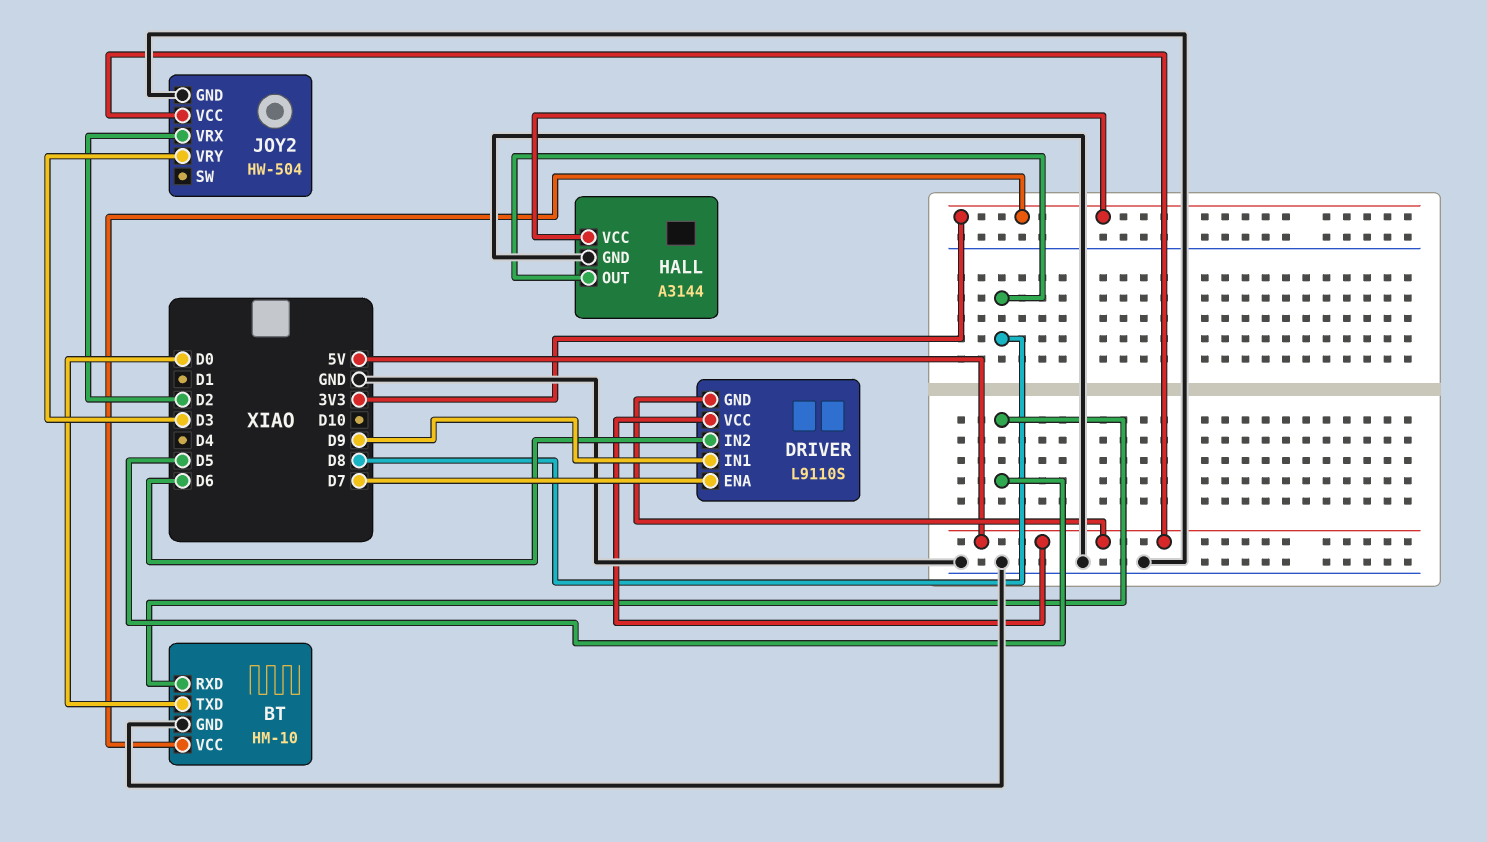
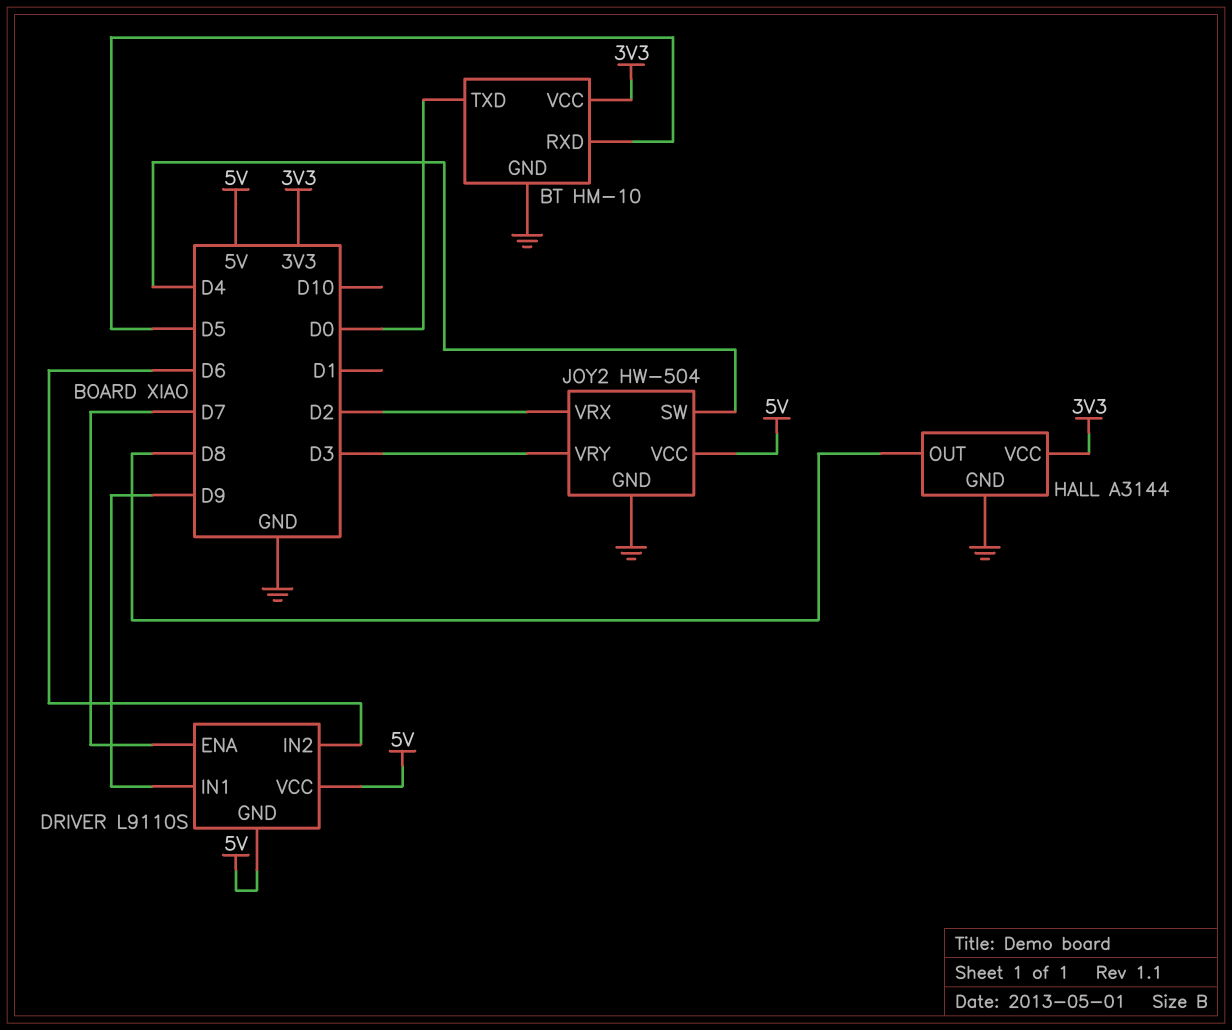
JOY2 pin SW: none -> D4

